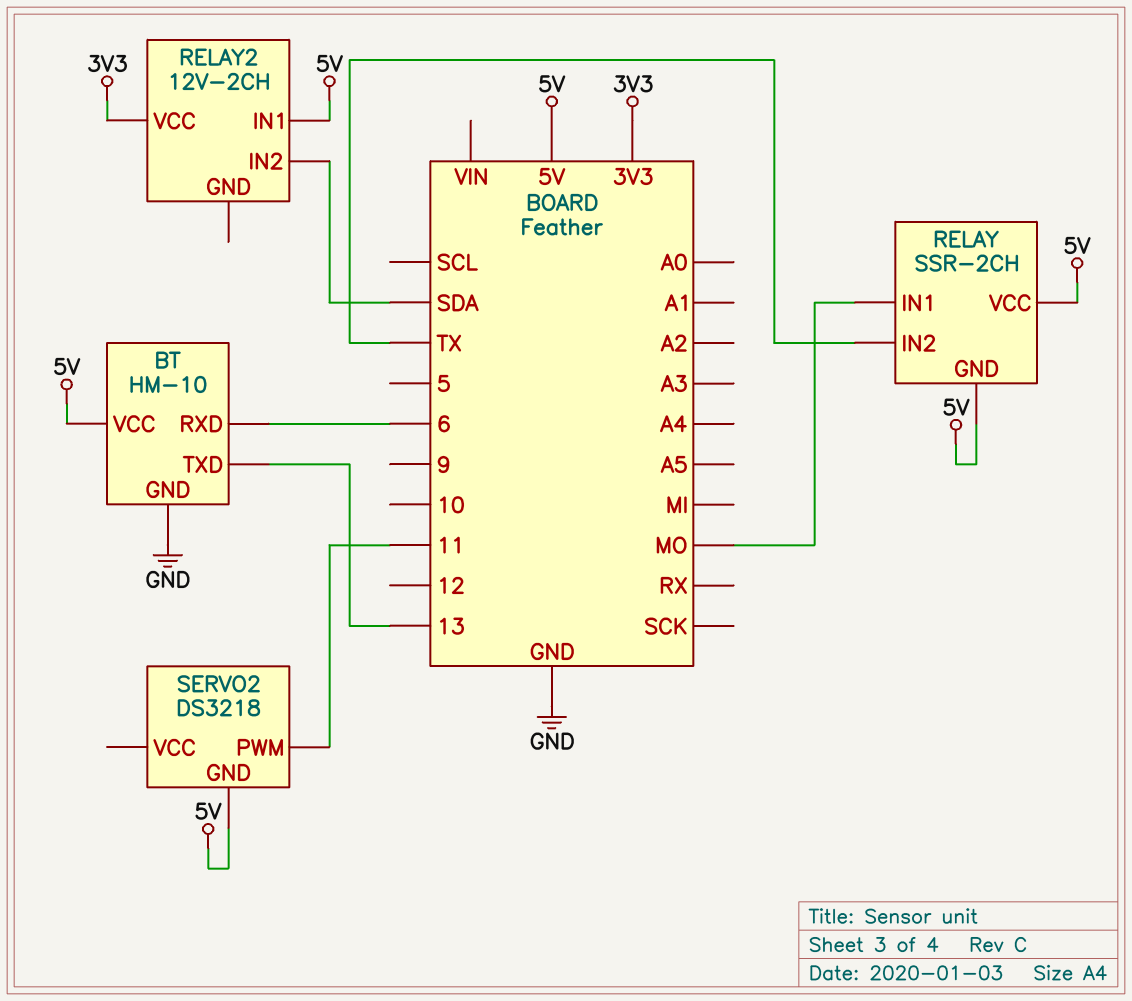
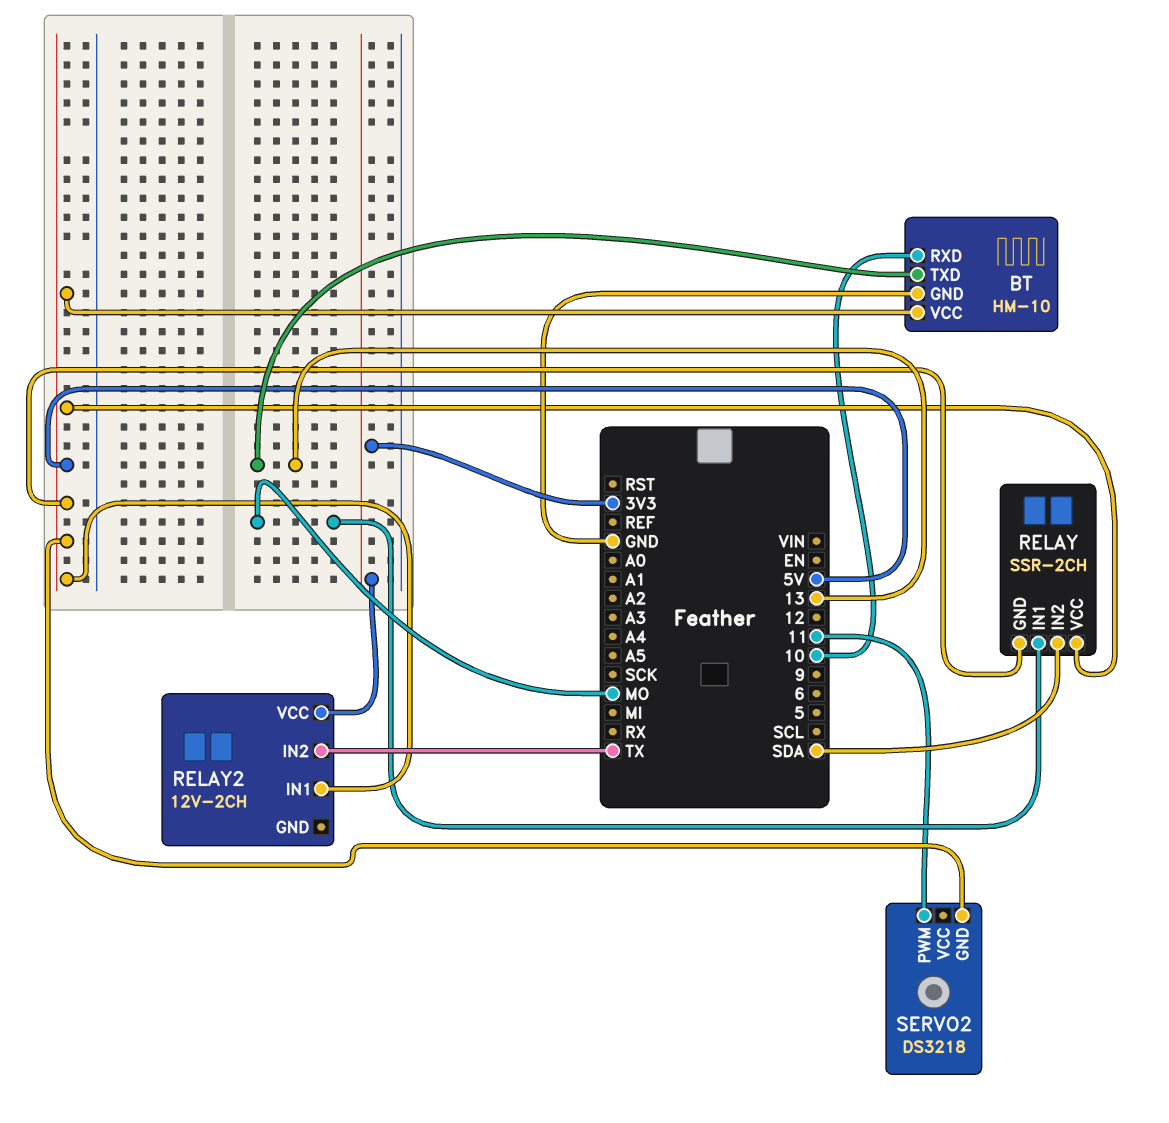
BT pin RXD: 6 -> 10
RELAY pin IN2: TX -> SDA
RELAY2 pin IN2: SDA -> TX

